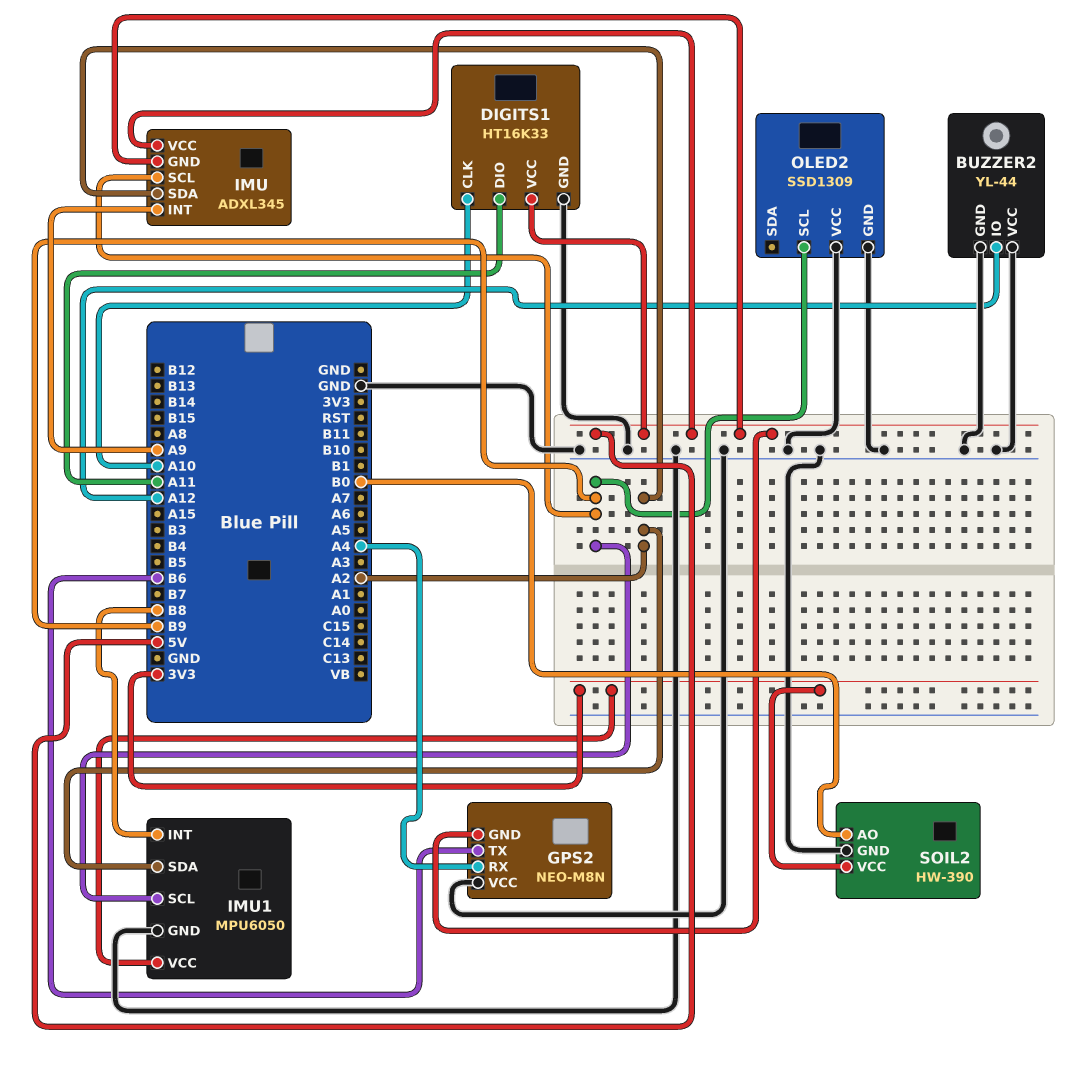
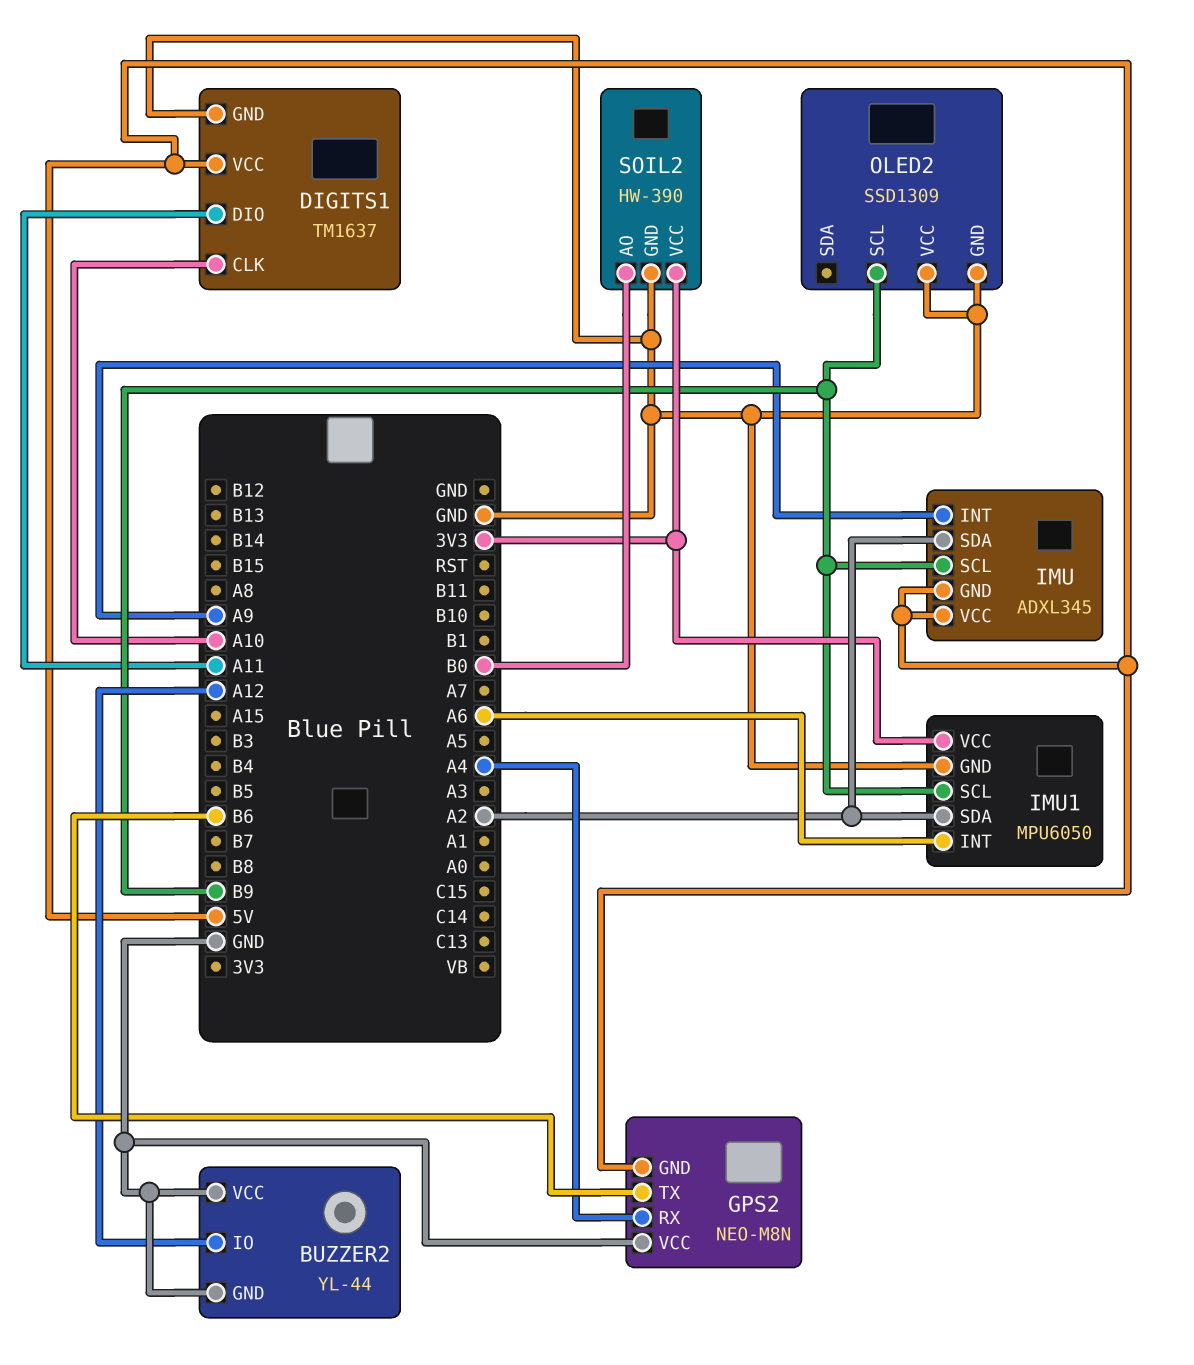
DIGITS1: HT16K33 -> TM1637
IMU1 pin INT: B8 -> A6

